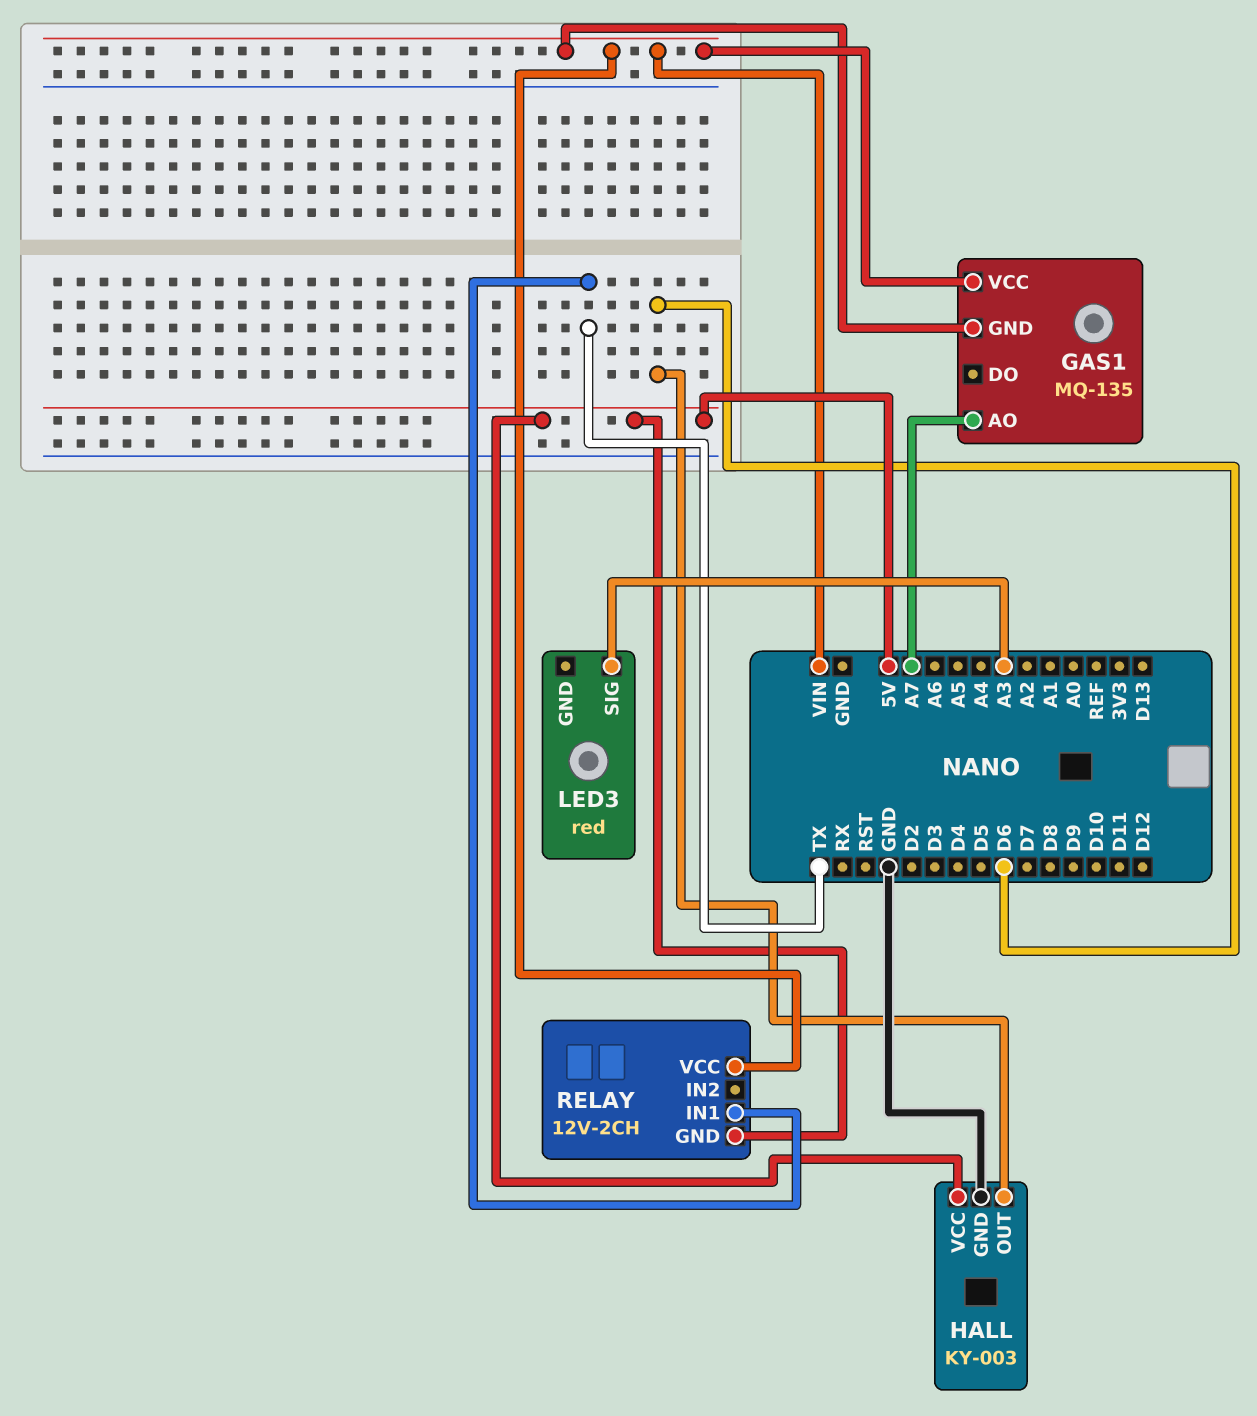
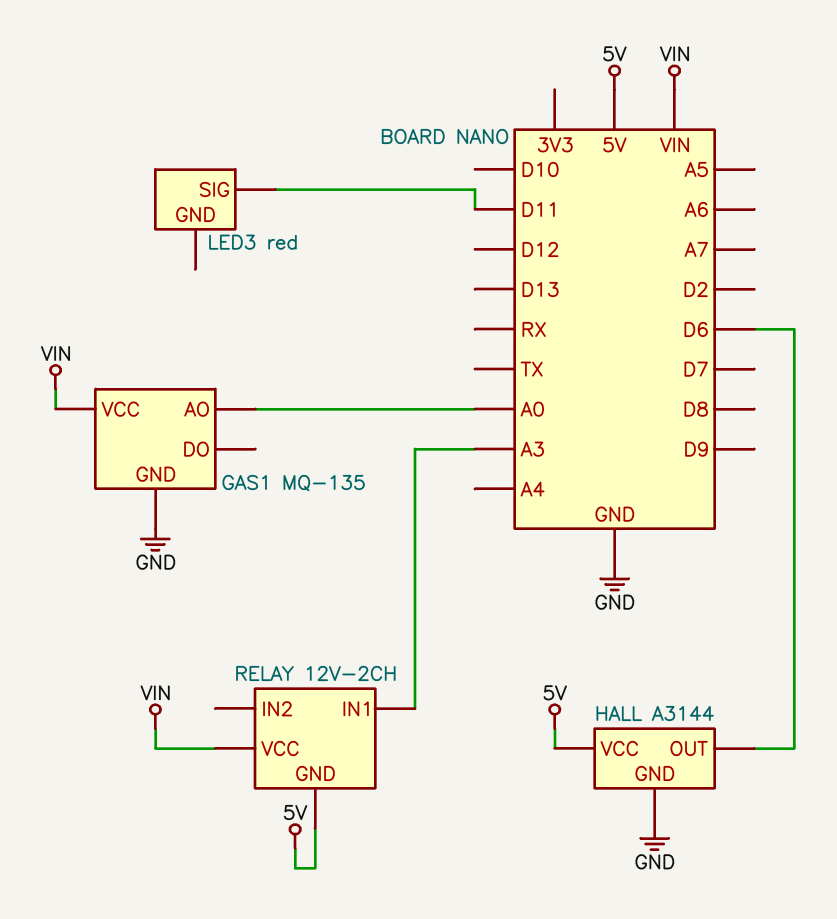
GAS1 pin AO: A7 -> A0
GAS1 pin GND: VIN -> GND
HALL: KY-003 -> A3144
LED3 pin SIG: A3 -> D11
RELAY pin IN1: TX -> A3

